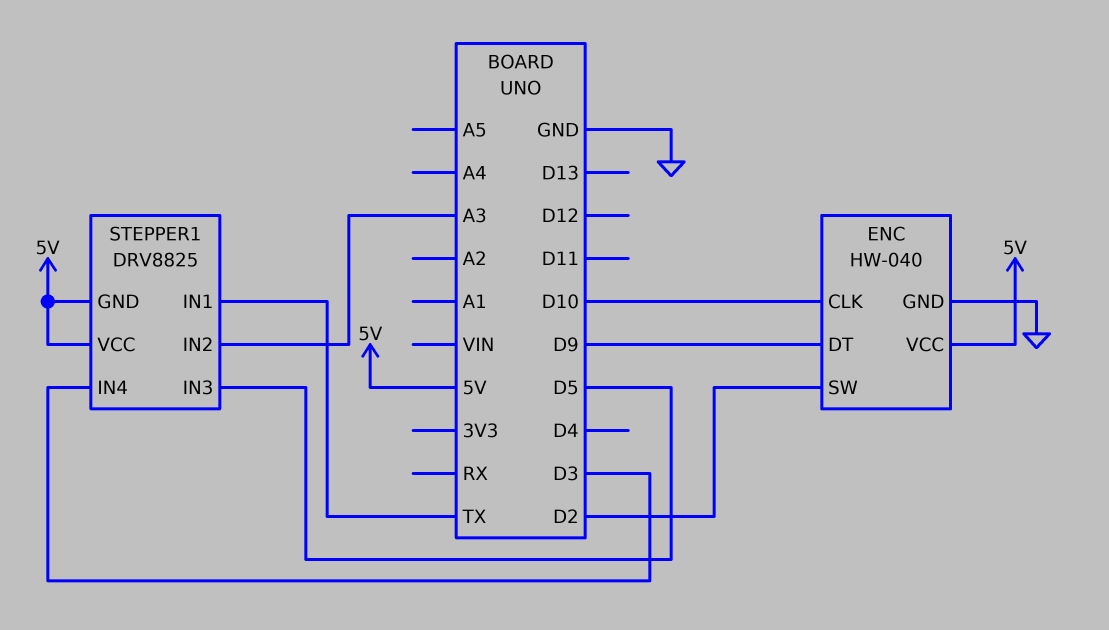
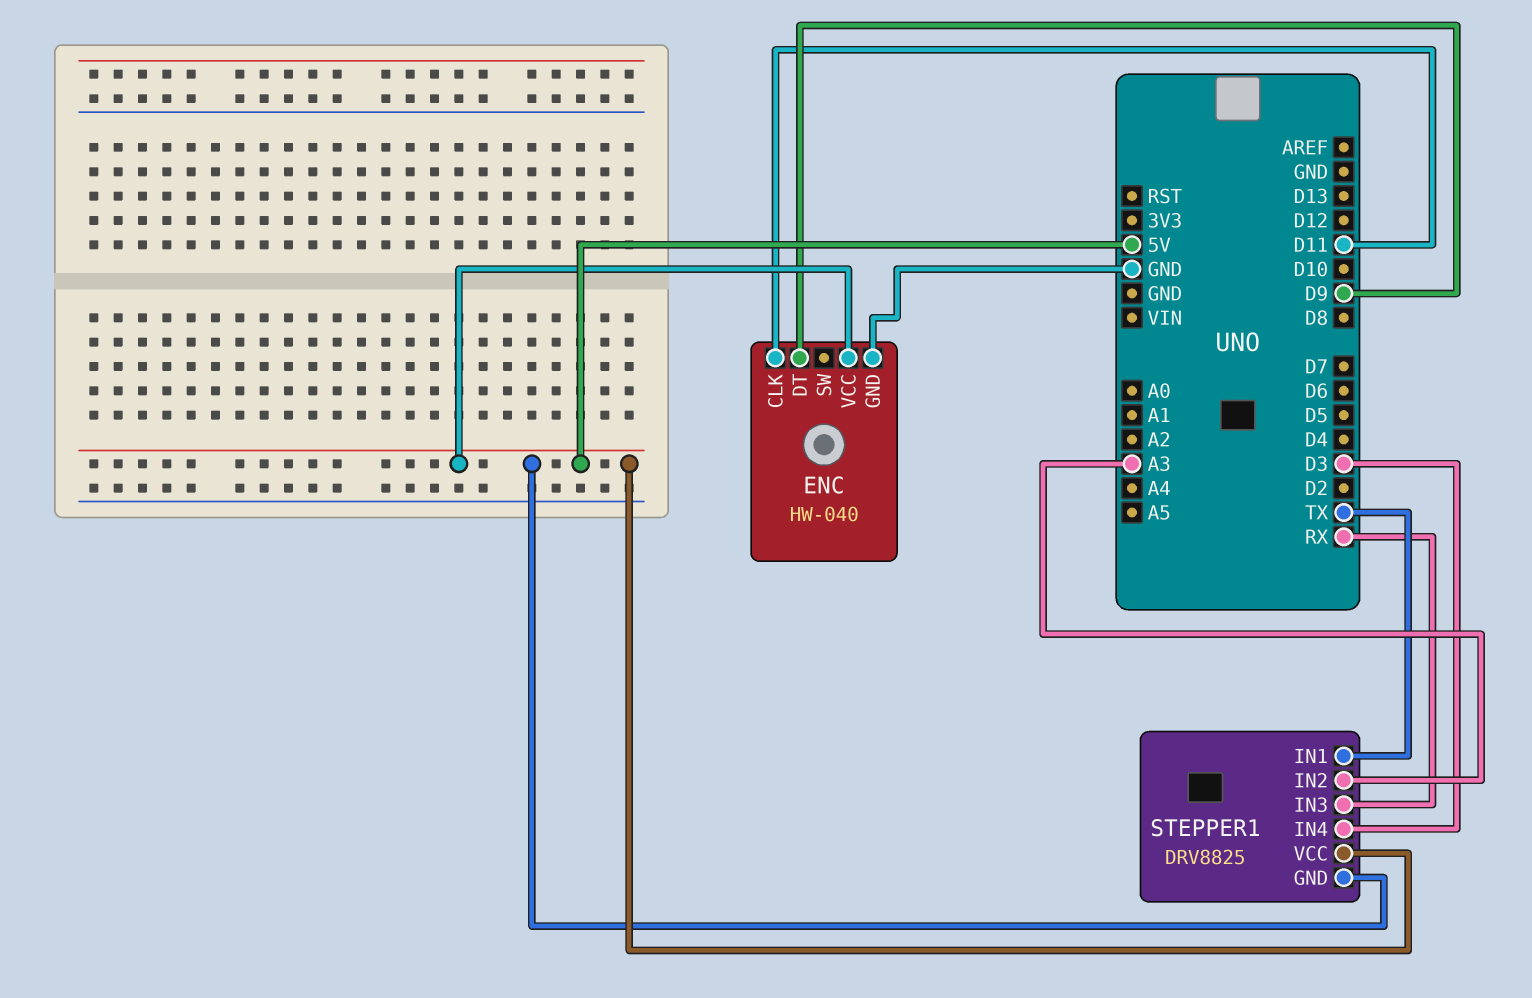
ENC pin CLK: D10 -> D11
ENC pin SW: D2 -> none
STEPPER1 pin IN3: D5 -> RX

